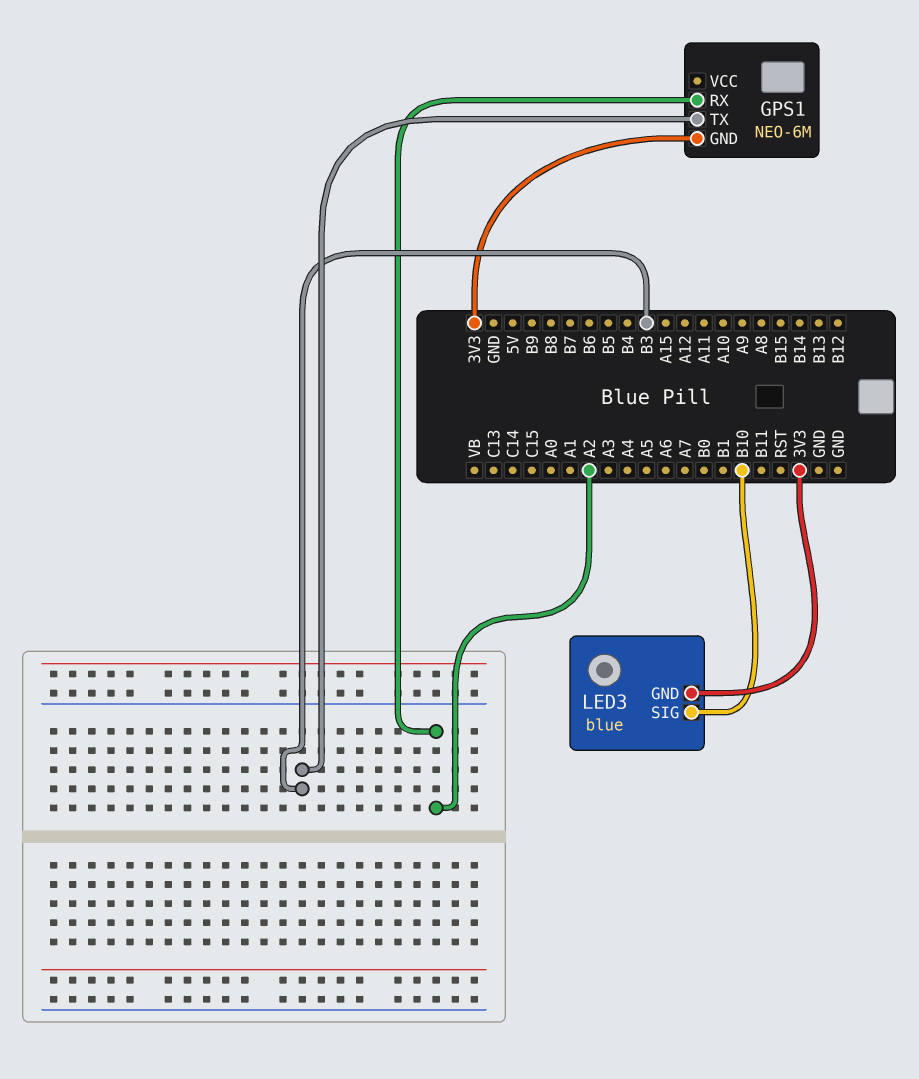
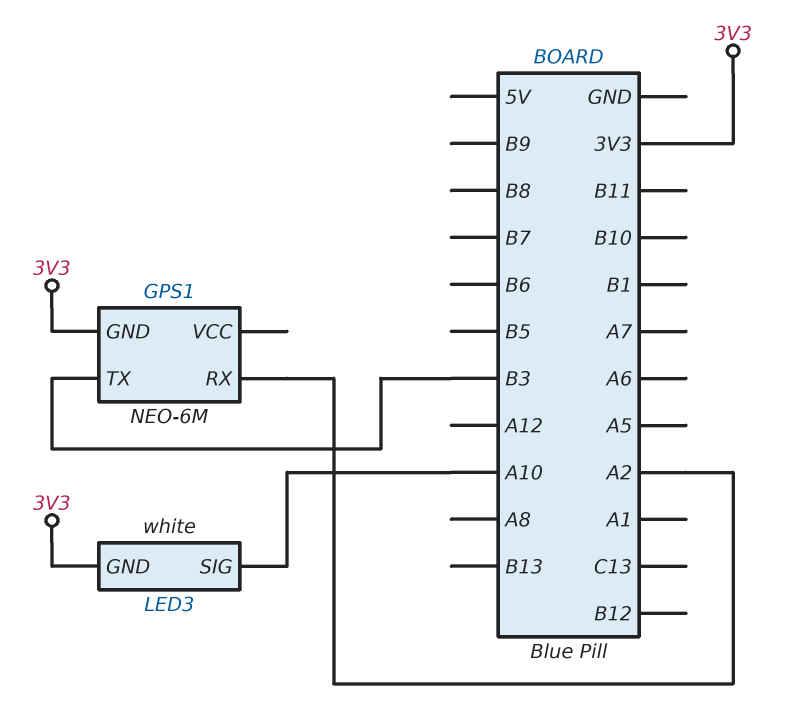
LED3: blue -> white
LED3 pin SIG: B10 -> A10

